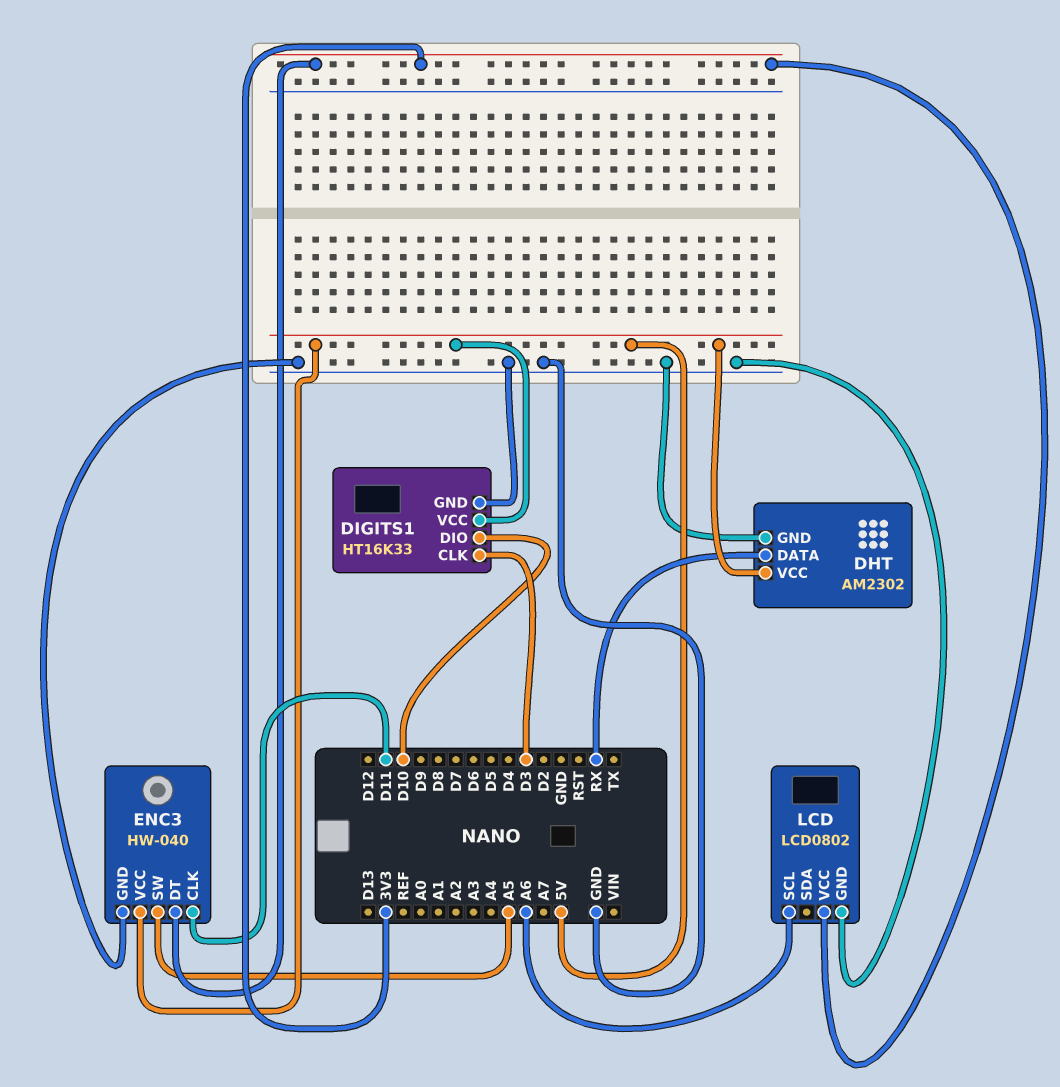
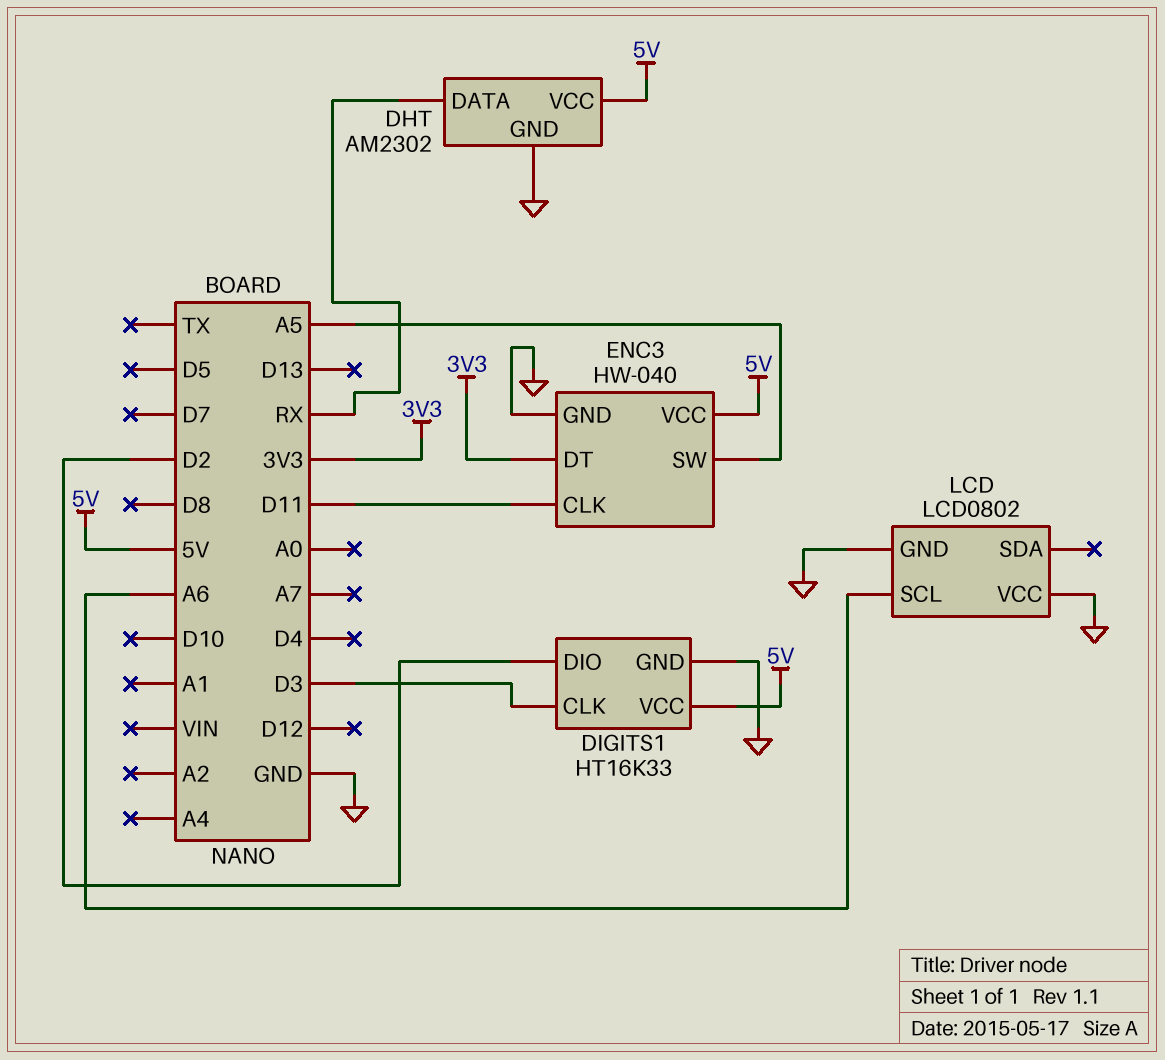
DIGITS1 pin DIO: D10 -> D2
LCD pin VCC: 3V3 -> GND

